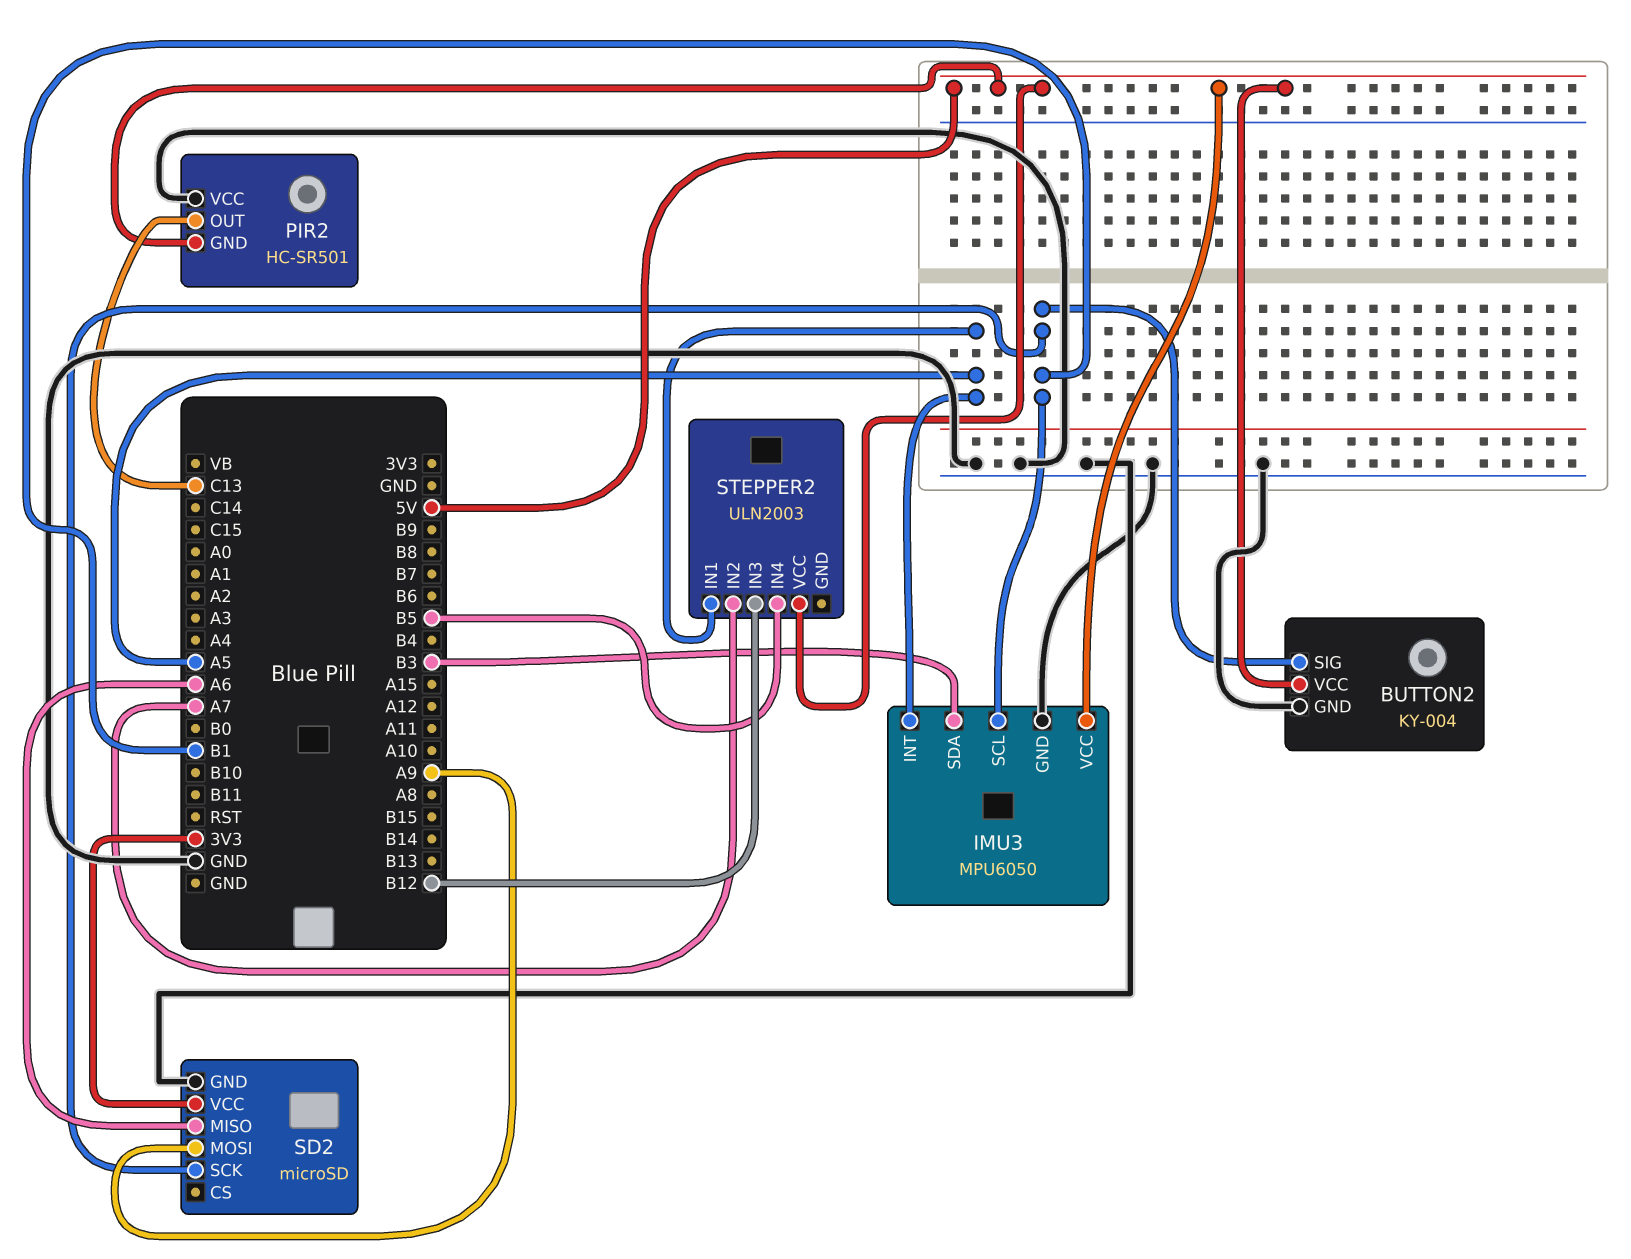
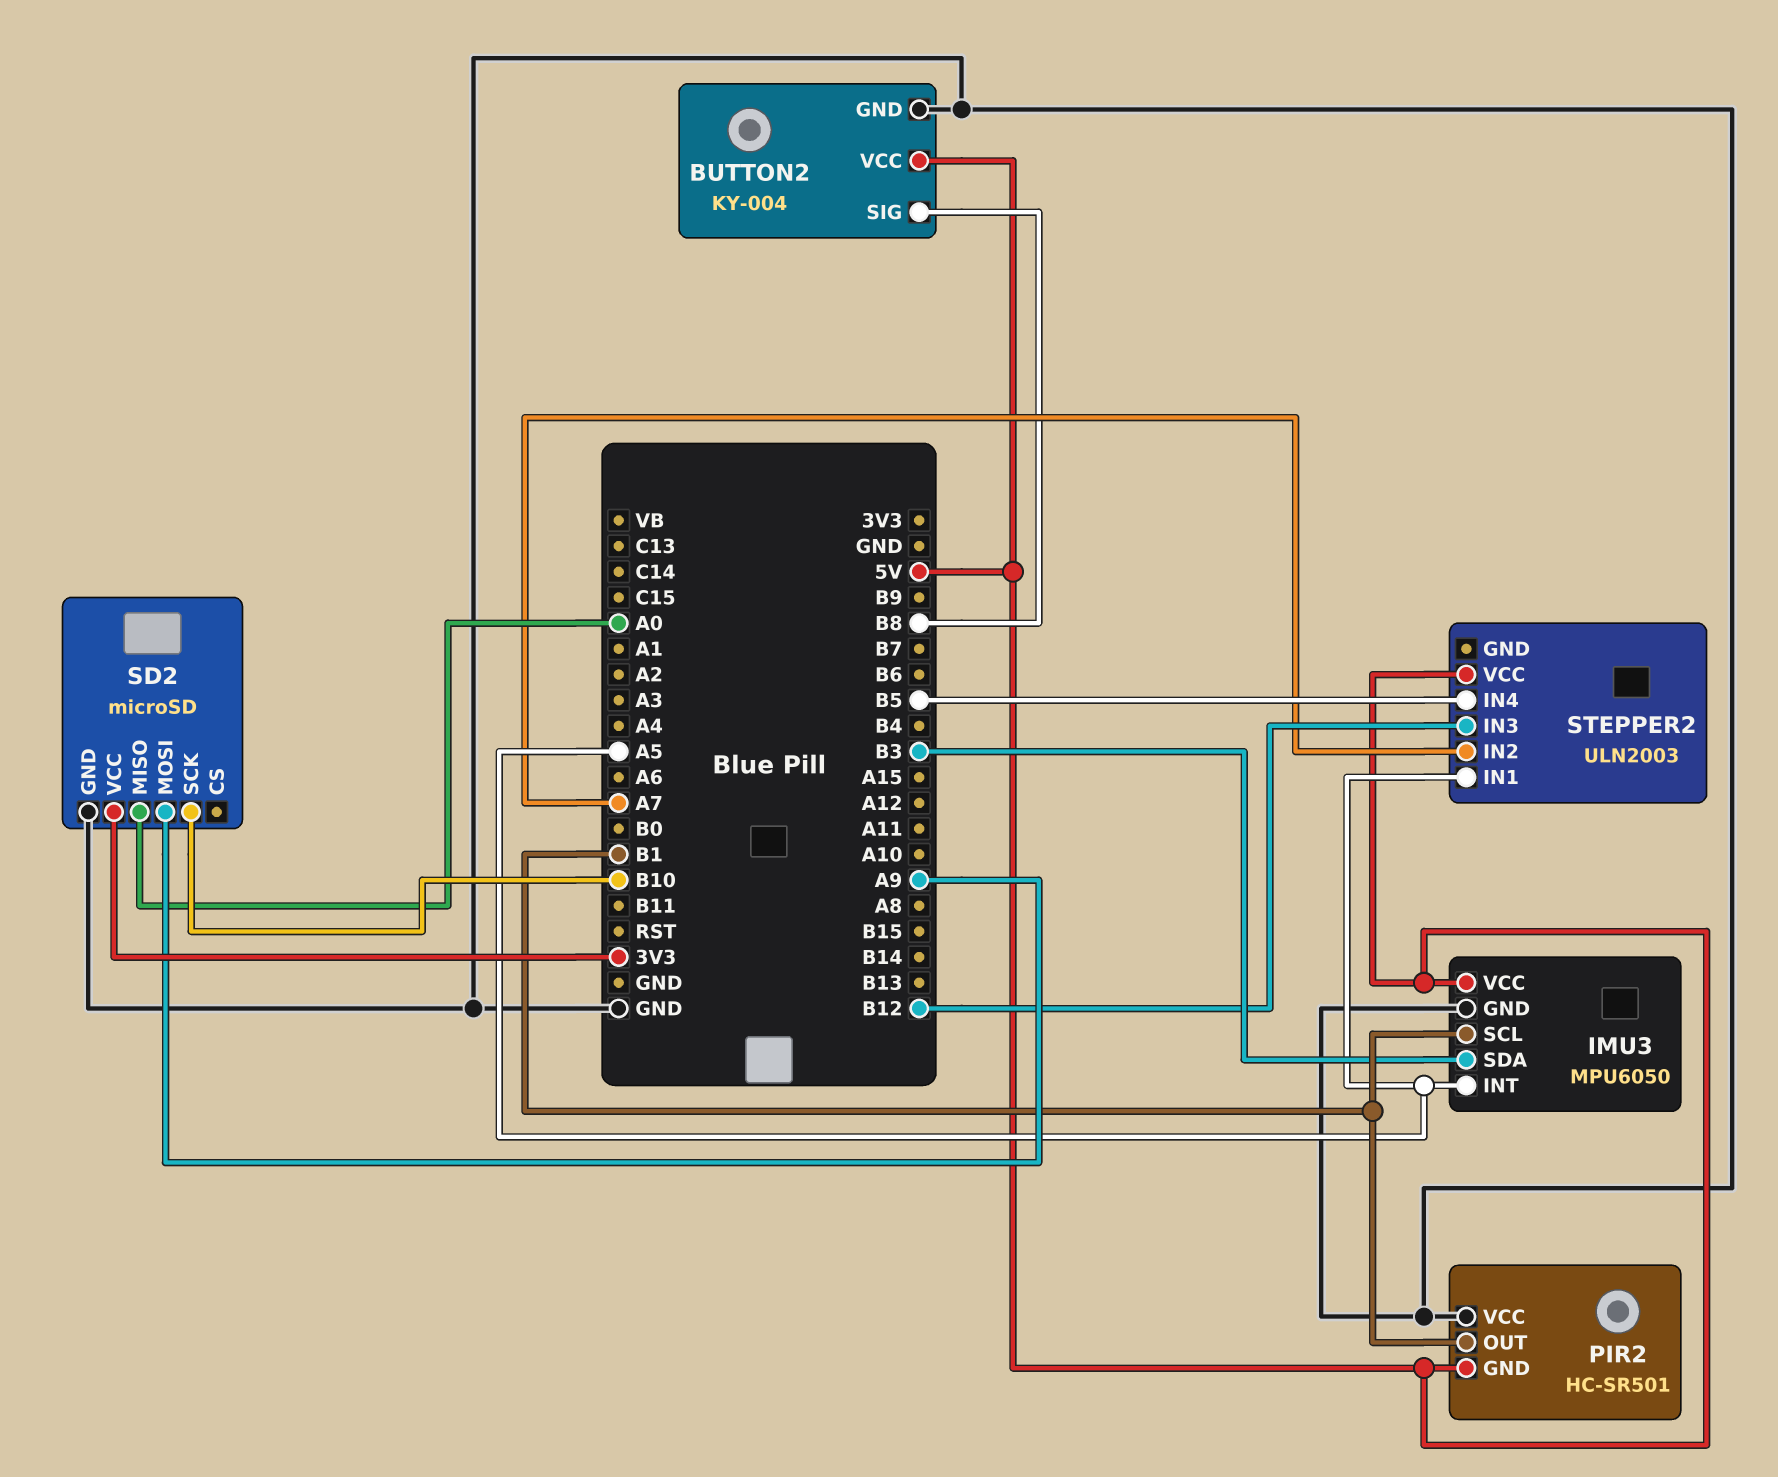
BUTTON2 pin SIG: B1 -> B8
PIR2 pin OUT: C13 -> B1
SD2 pin MISO: A6 -> A0
SD2 pin SCK: B1 -> B10

